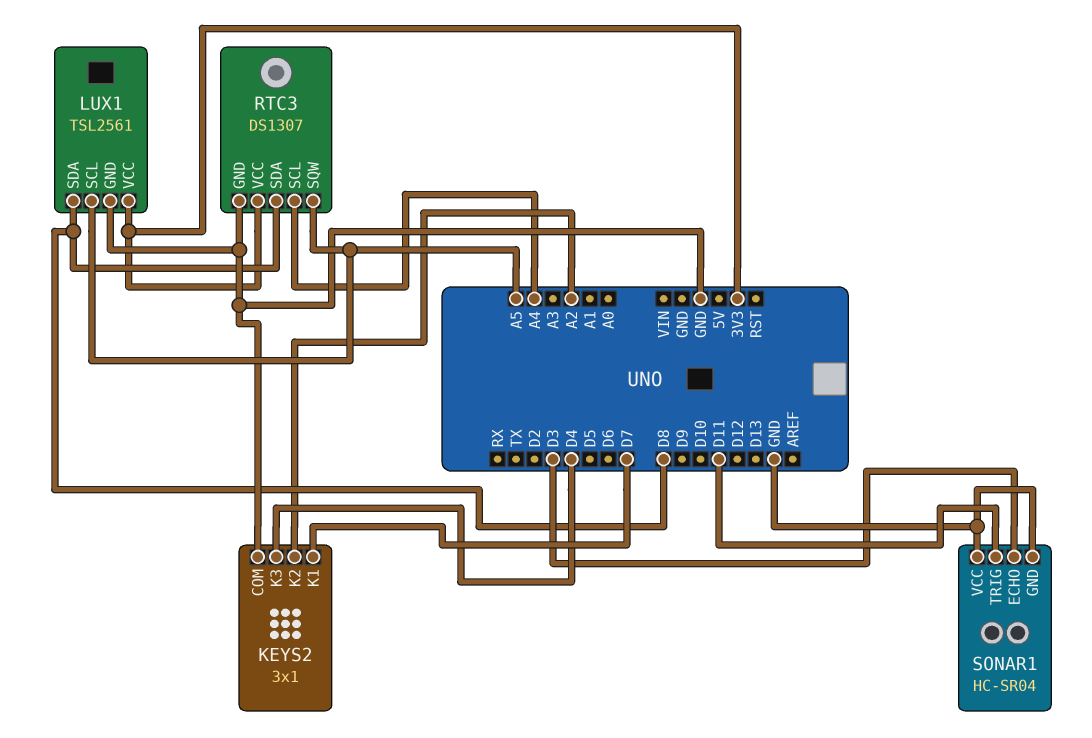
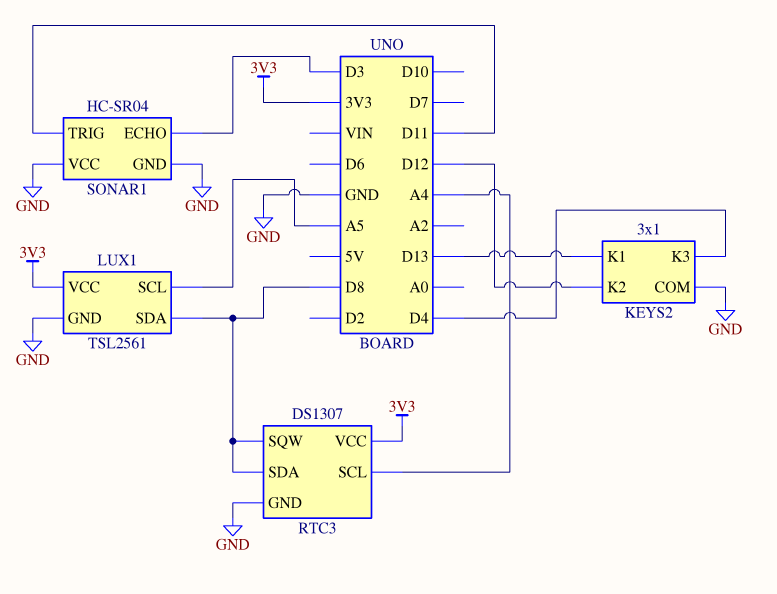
KEYS2 pin K1: D7 -> D13
KEYS2 pin K2: A2 -> D12
RTC3 pin SQW: A5 -> D8

